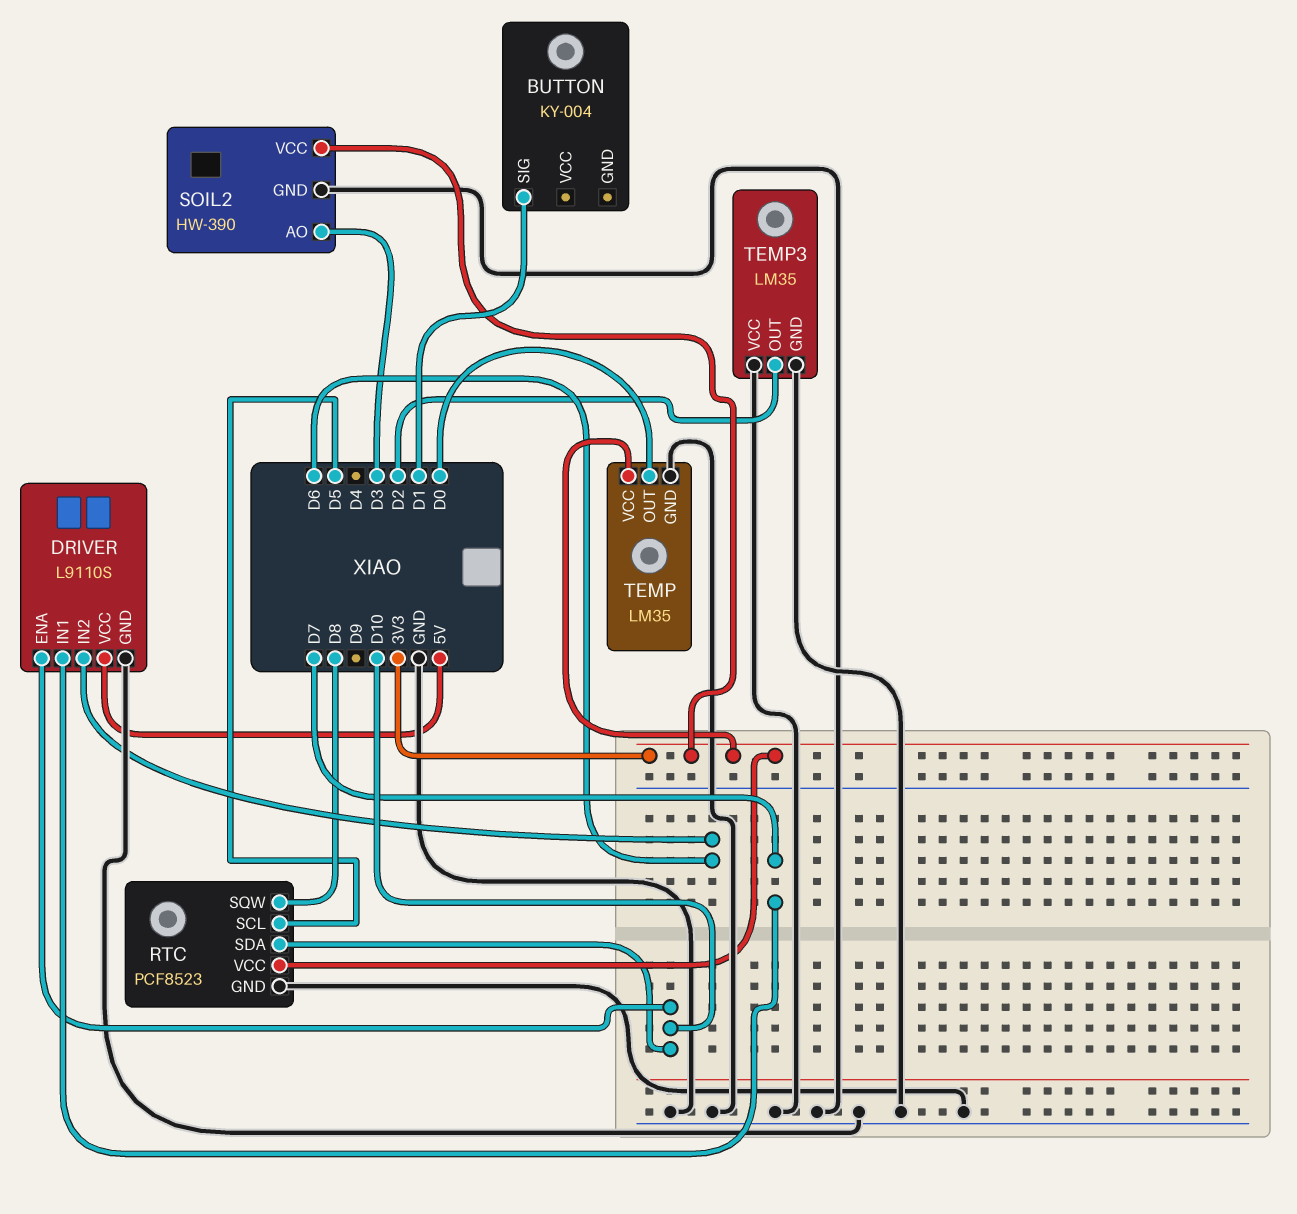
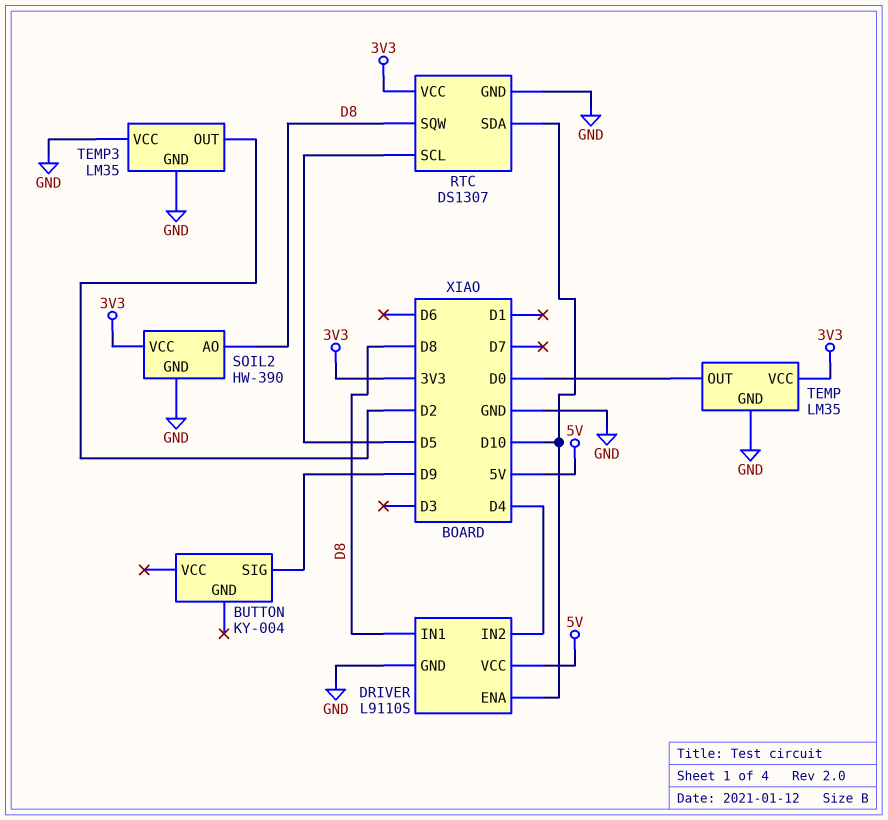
BUTTON pin SIG: D1 -> D9
DRIVER pin IN1: D7 -> D8
DRIVER pin IN2: D6 -> D4
RTC: PCF8523 -> DS1307
SOIL2 pin AO: D3 -> D8

